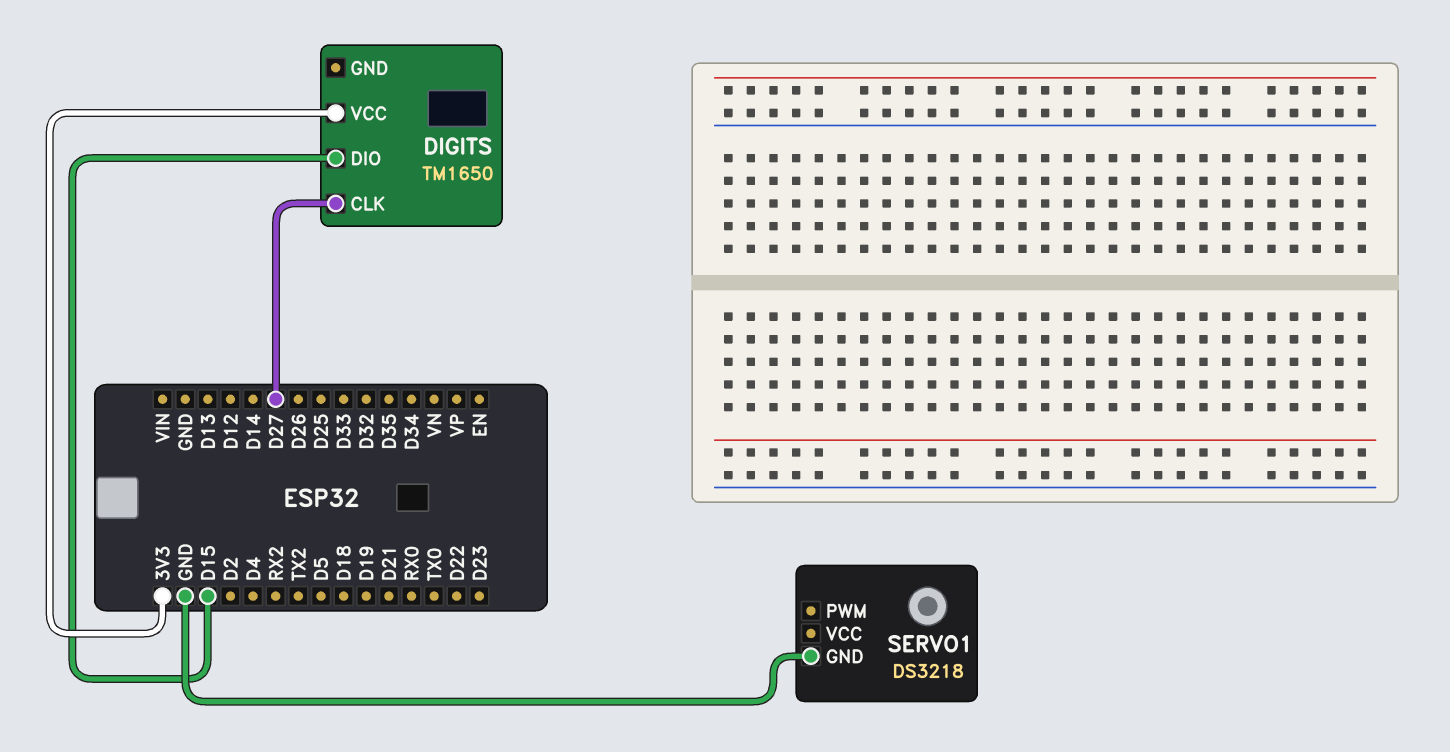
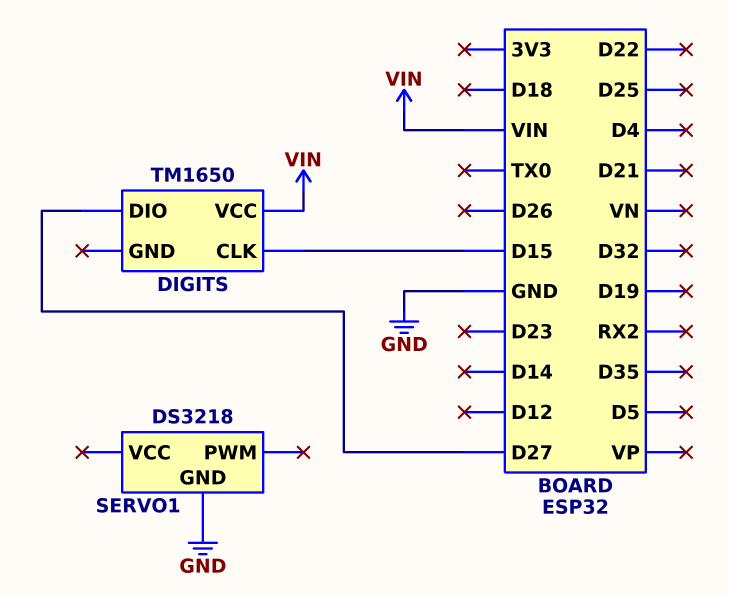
DIGITS pin CLK: D27 -> D15
DIGITS pin DIO: D15 -> D27
DIGITS pin VCC: 3V3 -> VIN

